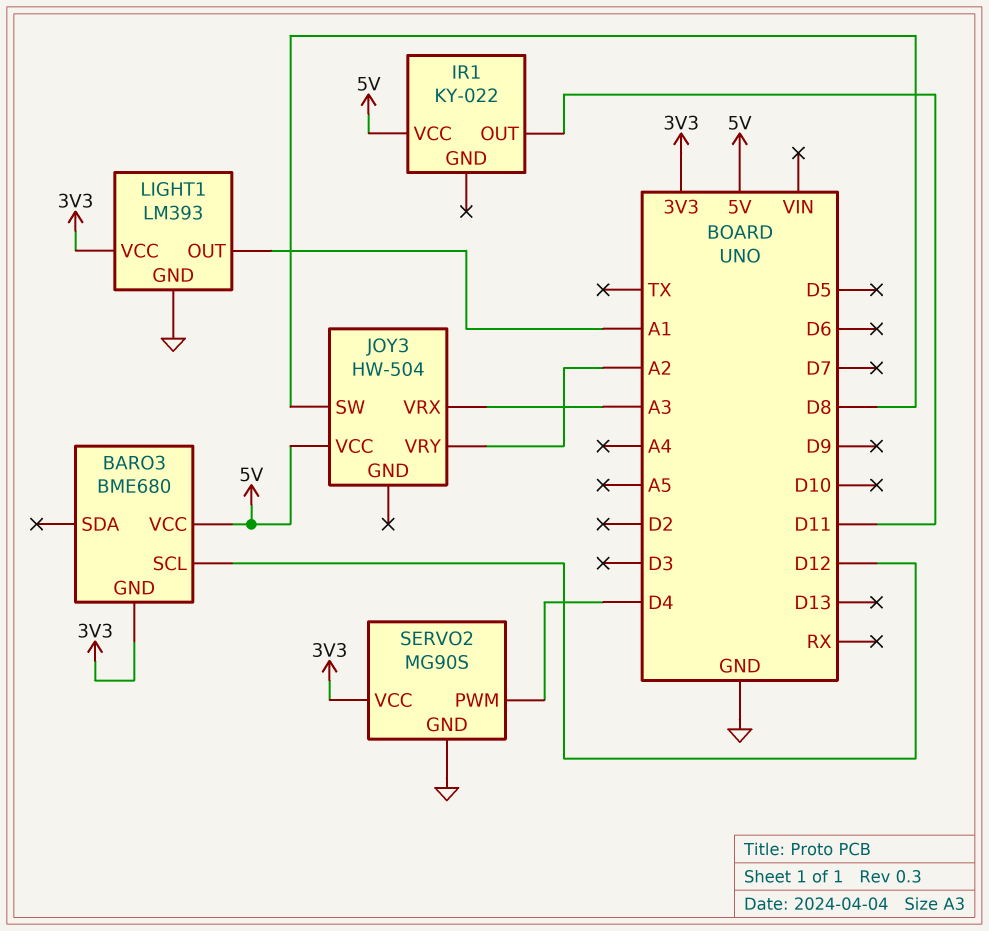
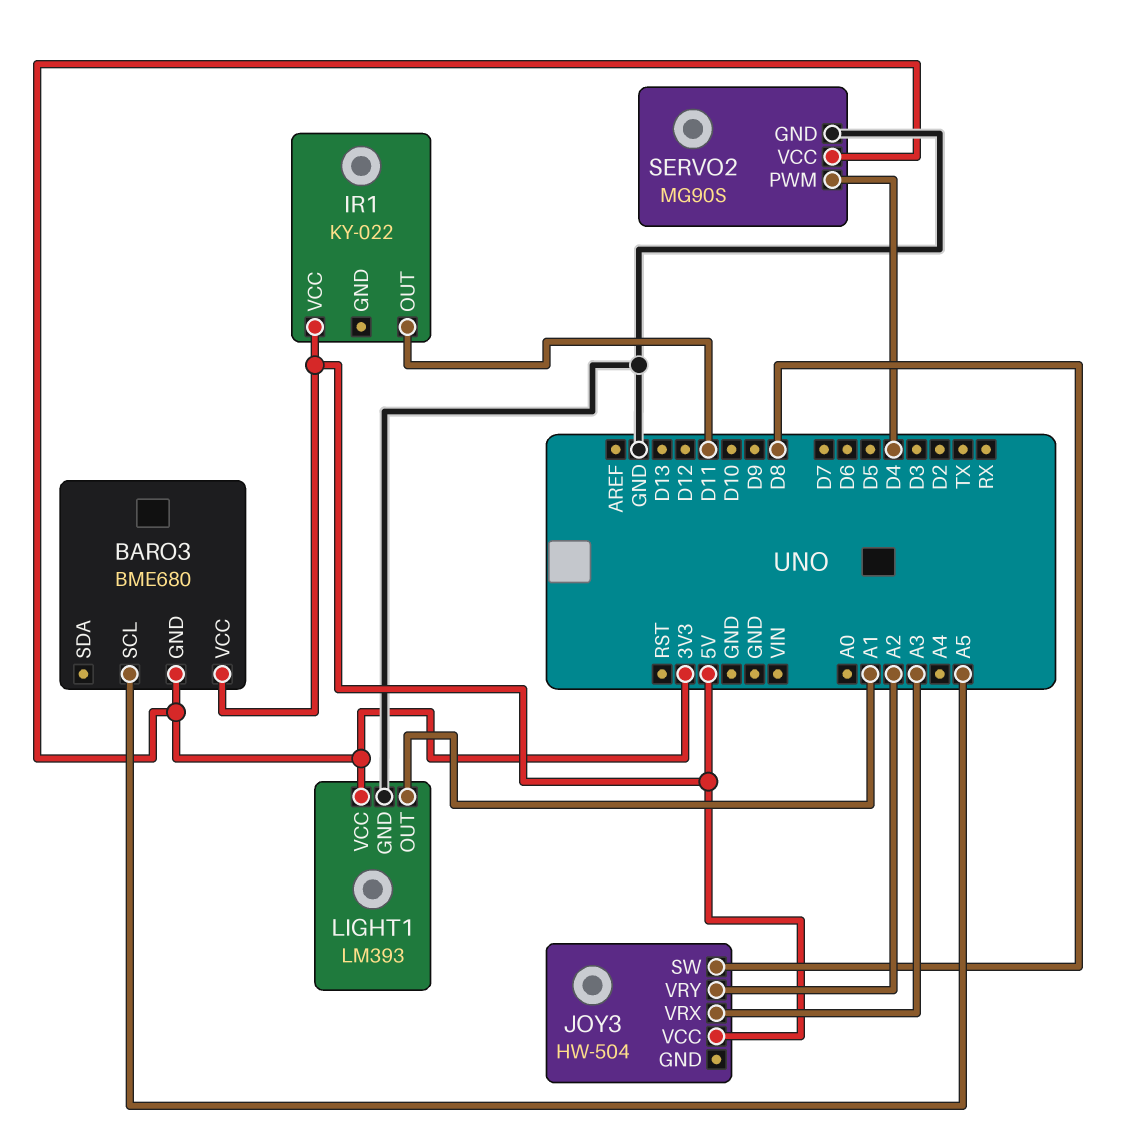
BARO3 pin SCL: D12 -> A5

